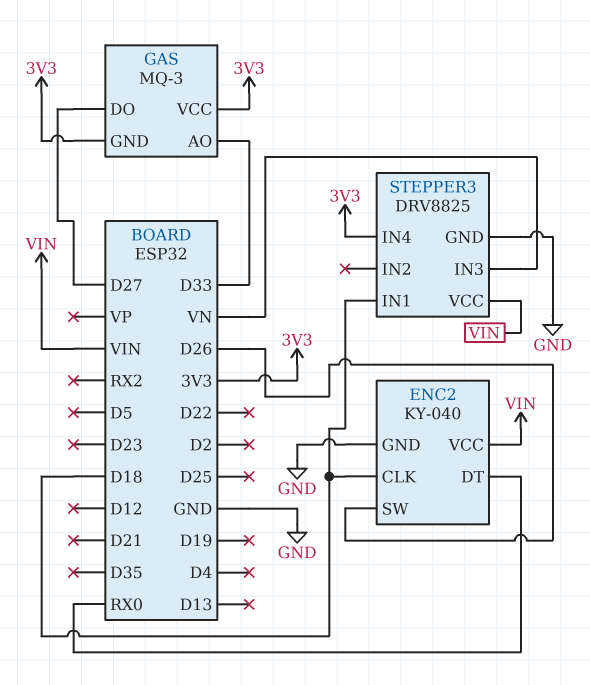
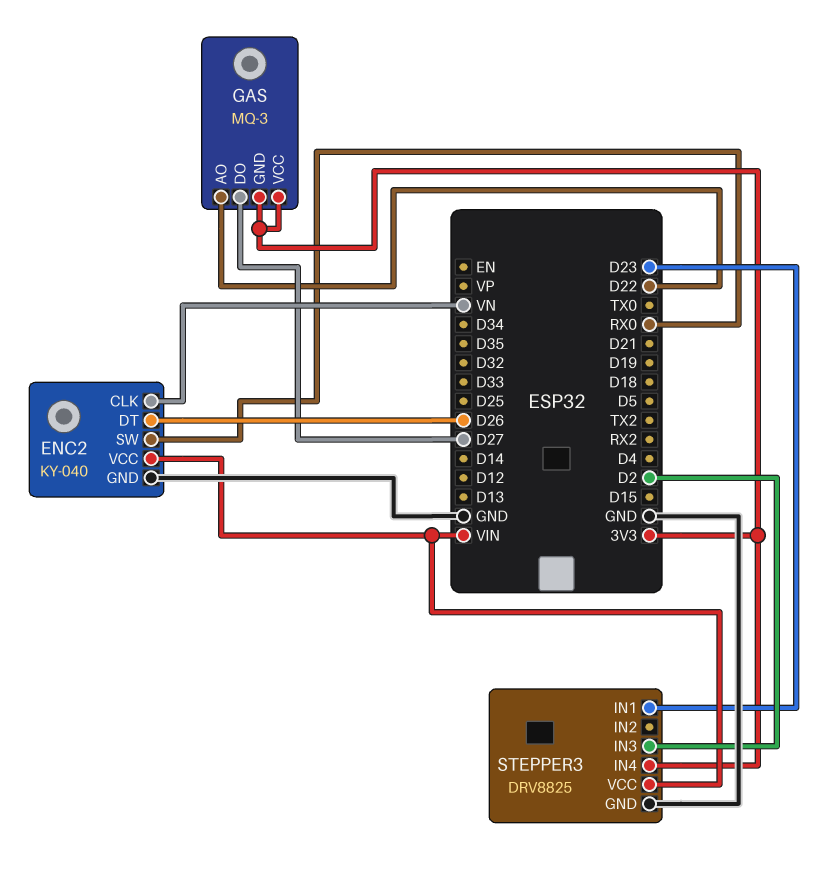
ENC2 pin CLK: D18 -> VN
ENC2 pin DT: RX0 -> D26
ENC2 pin SW: D26 -> RX0
GAS pin AO: D33 -> D22
STEPPER3 pin IN1: D18 -> D23
STEPPER3 pin IN3: VN -> D2

